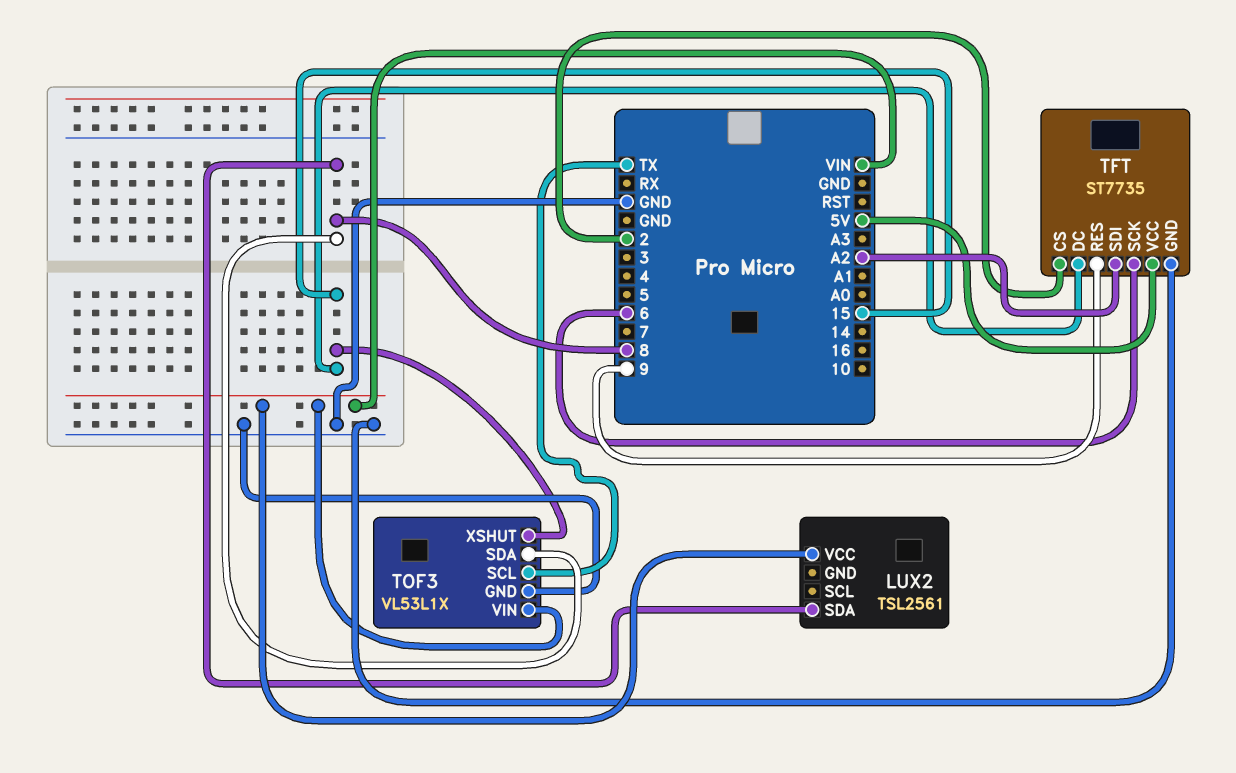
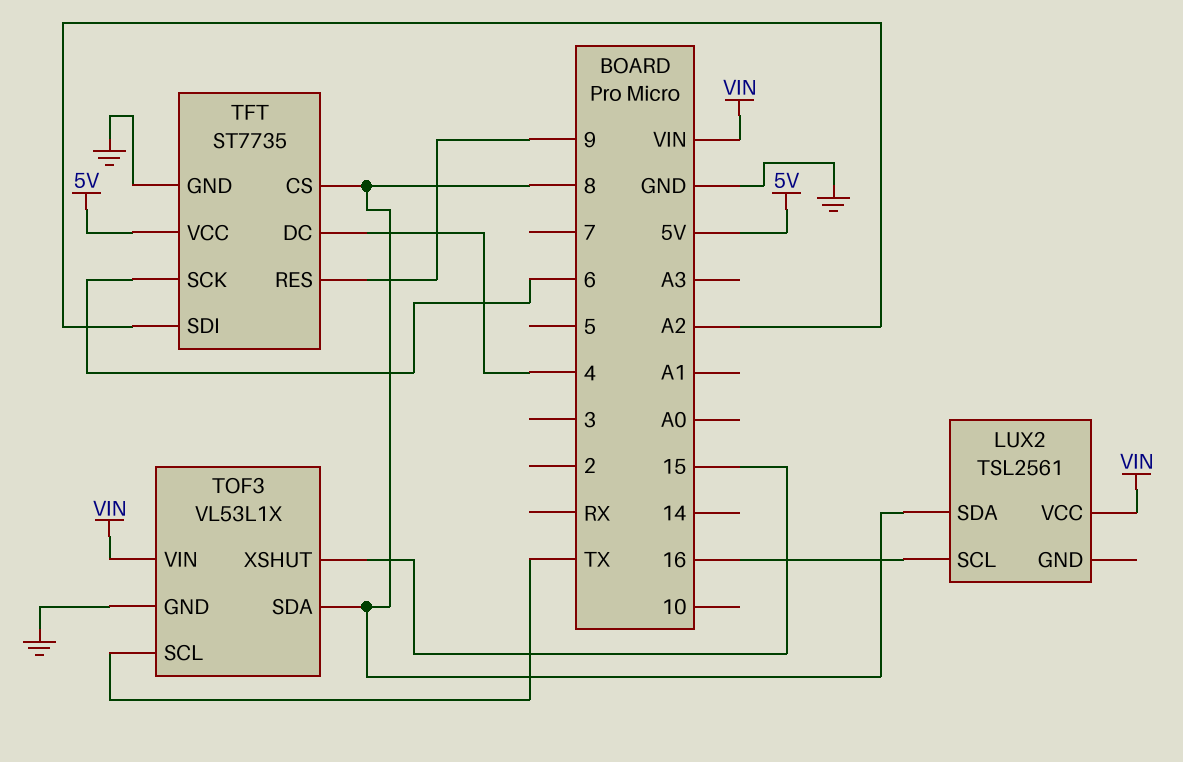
LUX2 pin SCL: none -> 16
TFT pin CS: 2 -> 8
TFT pin DC: 15 -> 4

